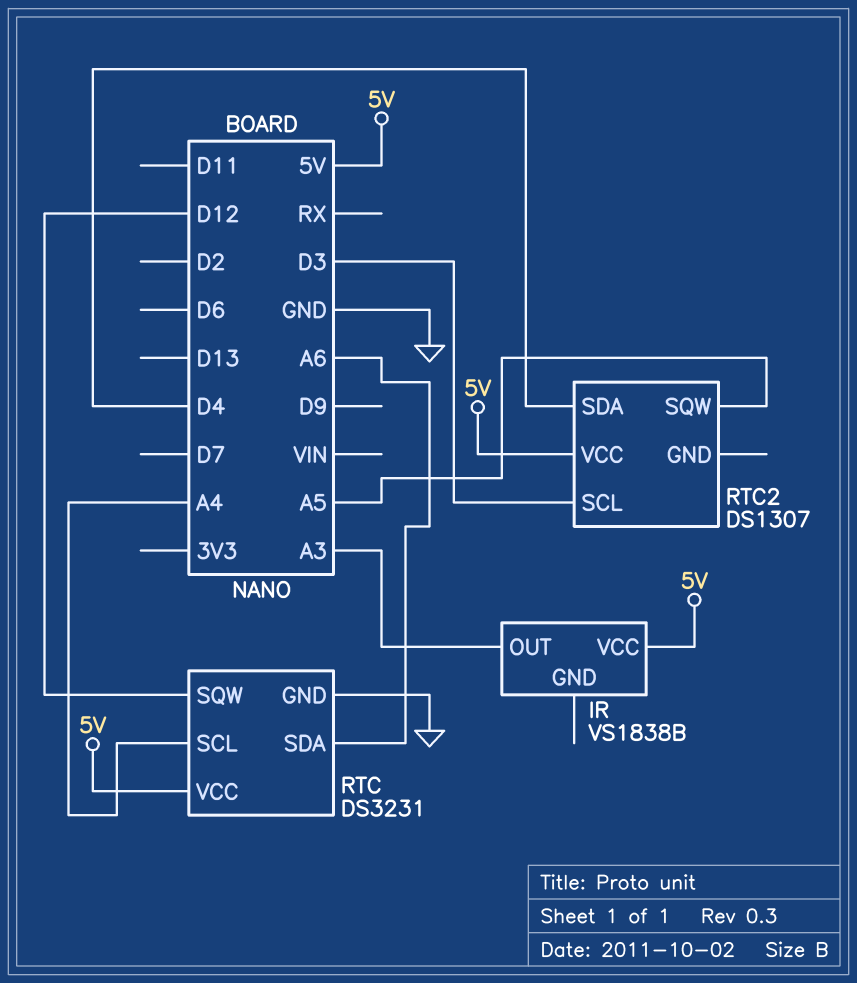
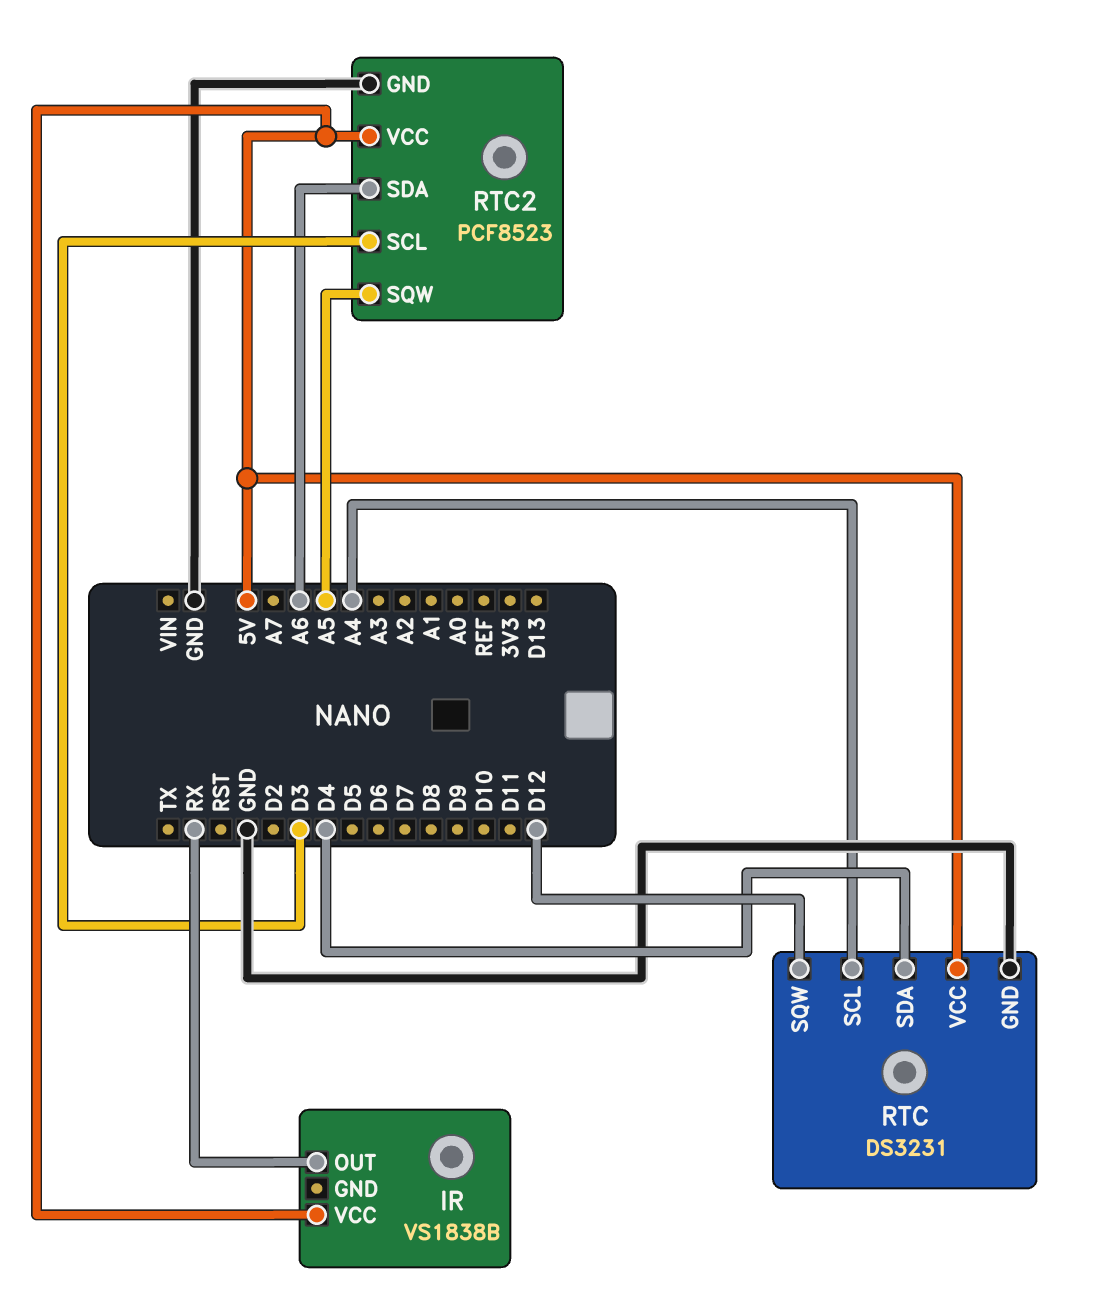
IR pin OUT: A3 -> RX
RTC pin SDA: A6 -> D4
RTC2: DS1307 -> PCF8523
RTC2 pin GND: none -> GND
RTC2 pin SDA: D4 -> A6

